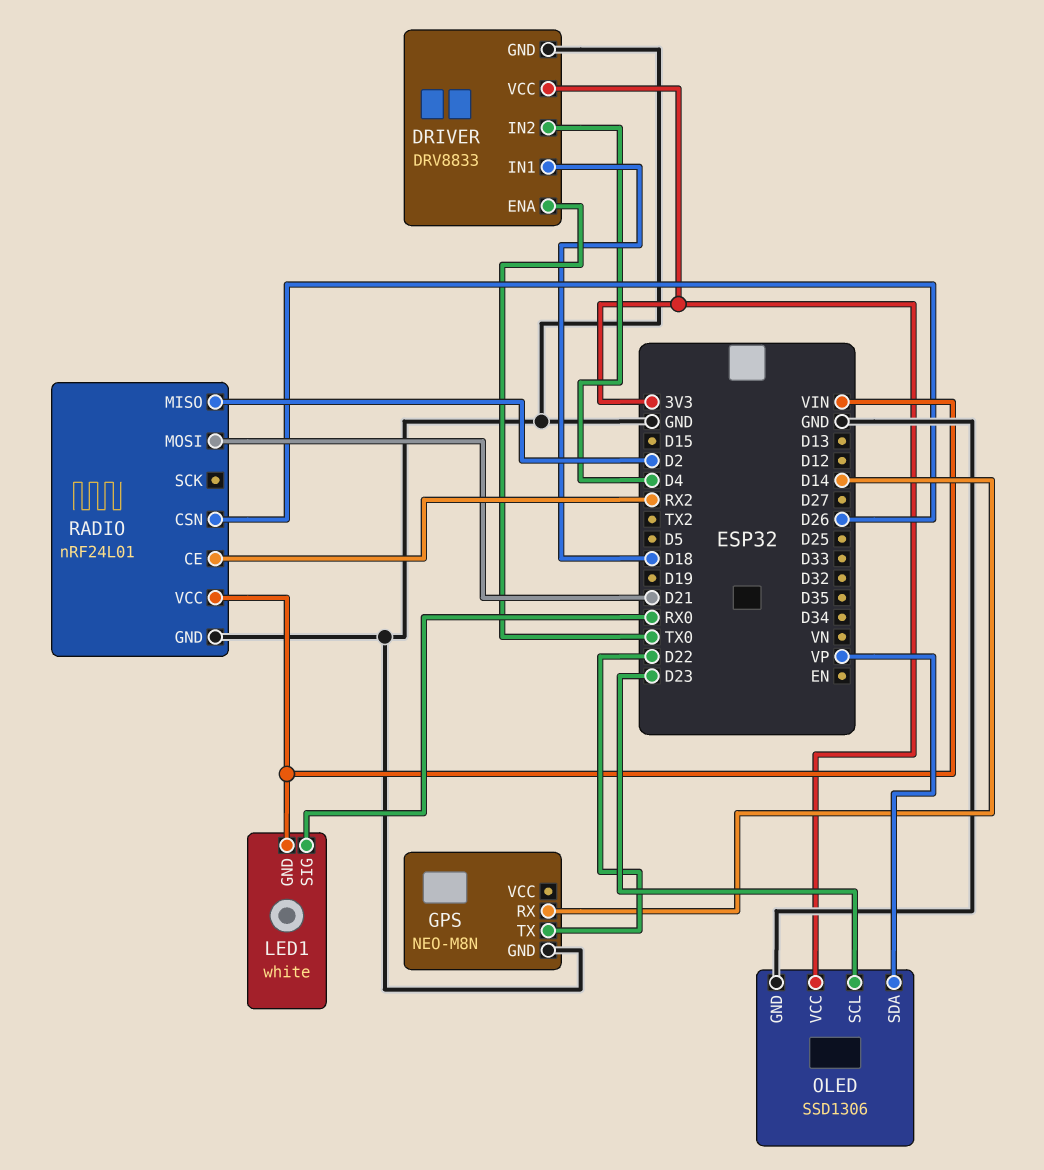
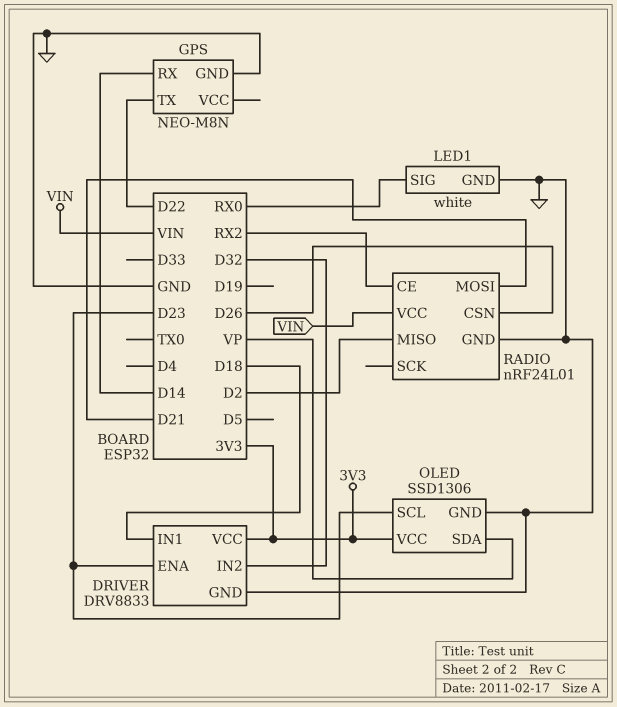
DRIVER pin ENA: TX0 -> D23
DRIVER pin IN2: D4 -> D32
LED1 pin GND: VIN -> GND

